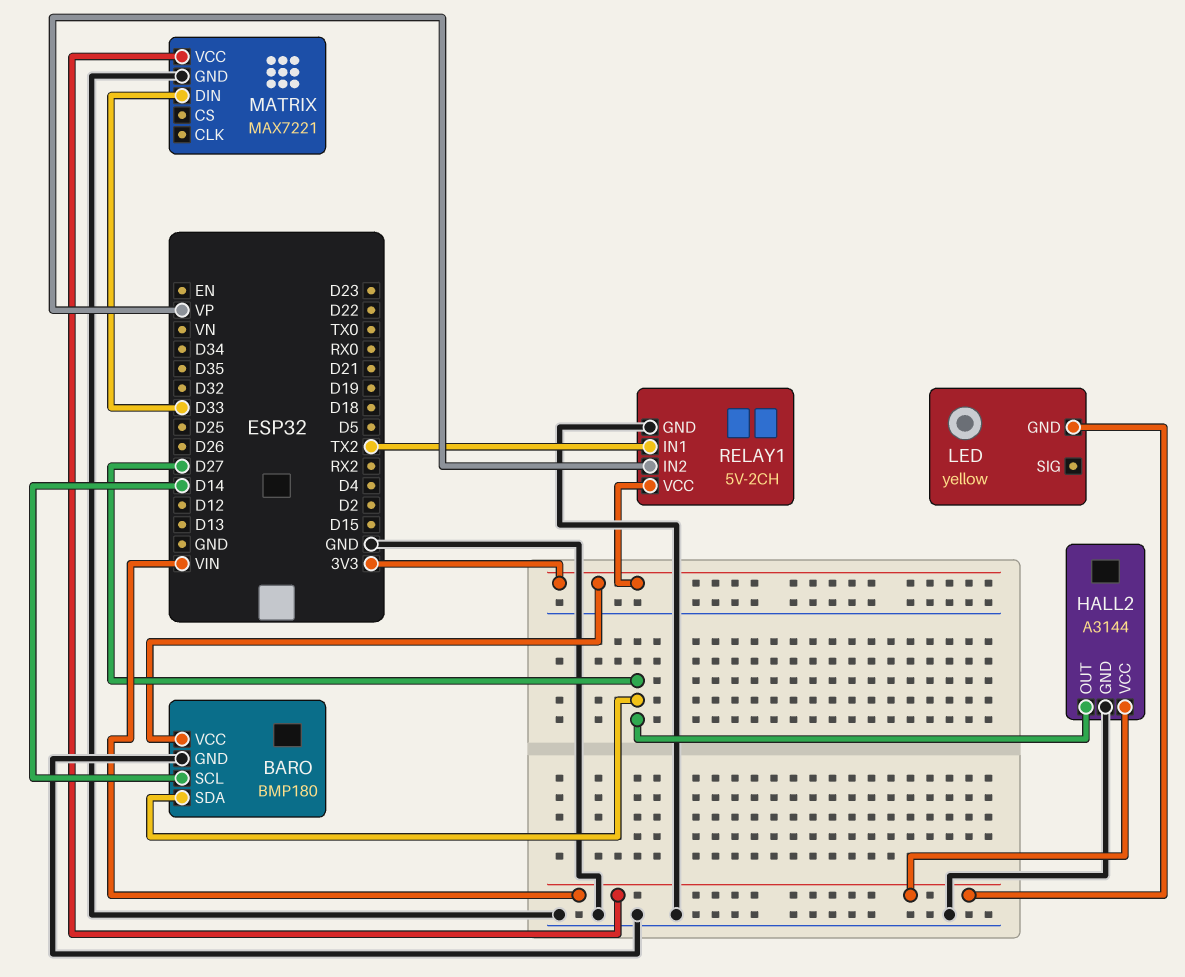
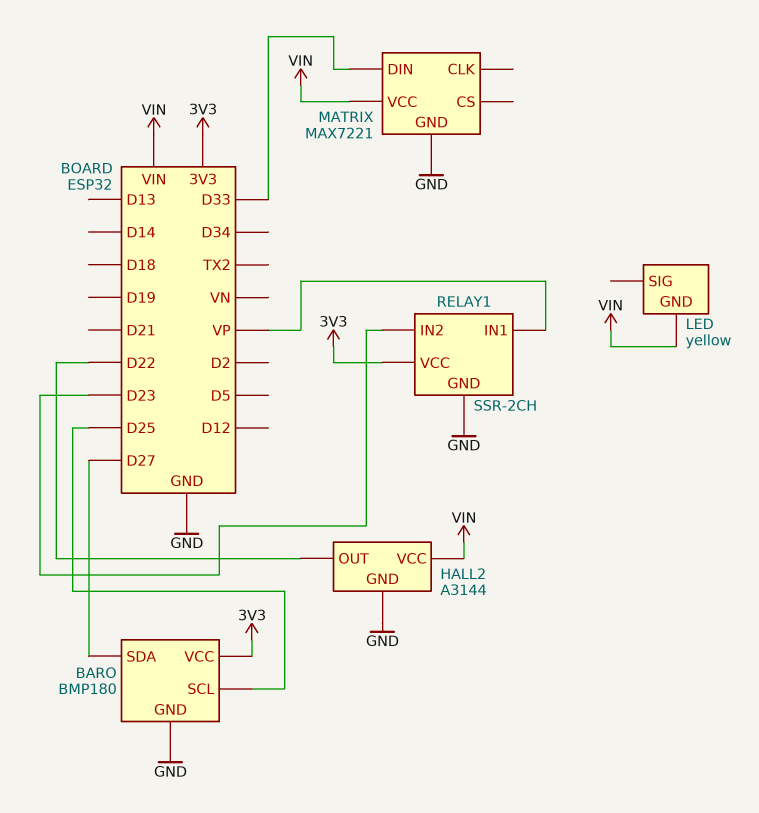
BARO pin SCL: D14 -> D25
HALL2 pin OUT: D27 -> D22
RELAY1: 5V-2CH -> SSR-2CH
RELAY1 pin IN1: TX2 -> VP
RELAY1 pin IN2: VP -> D23

